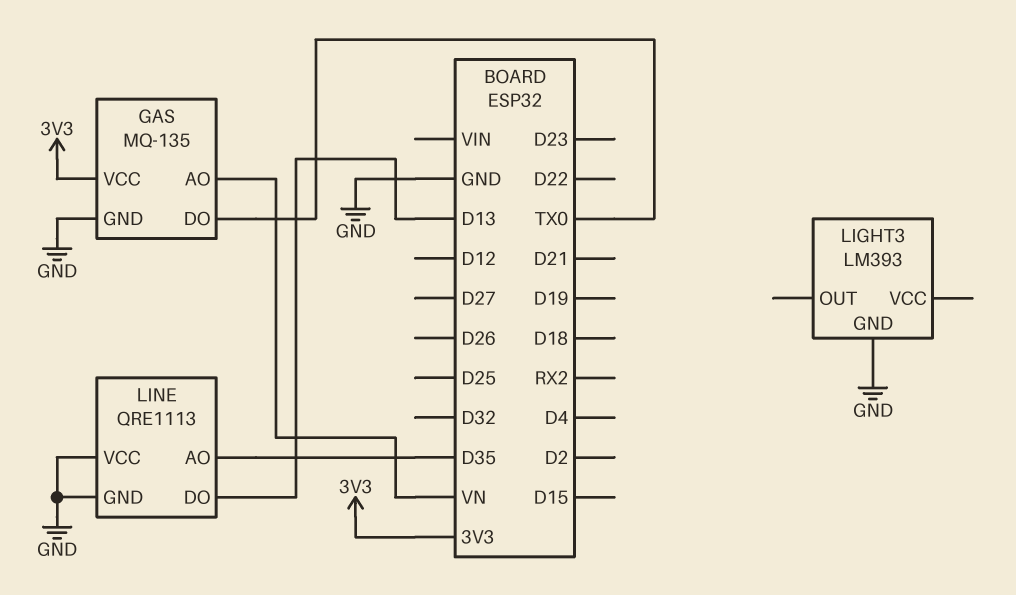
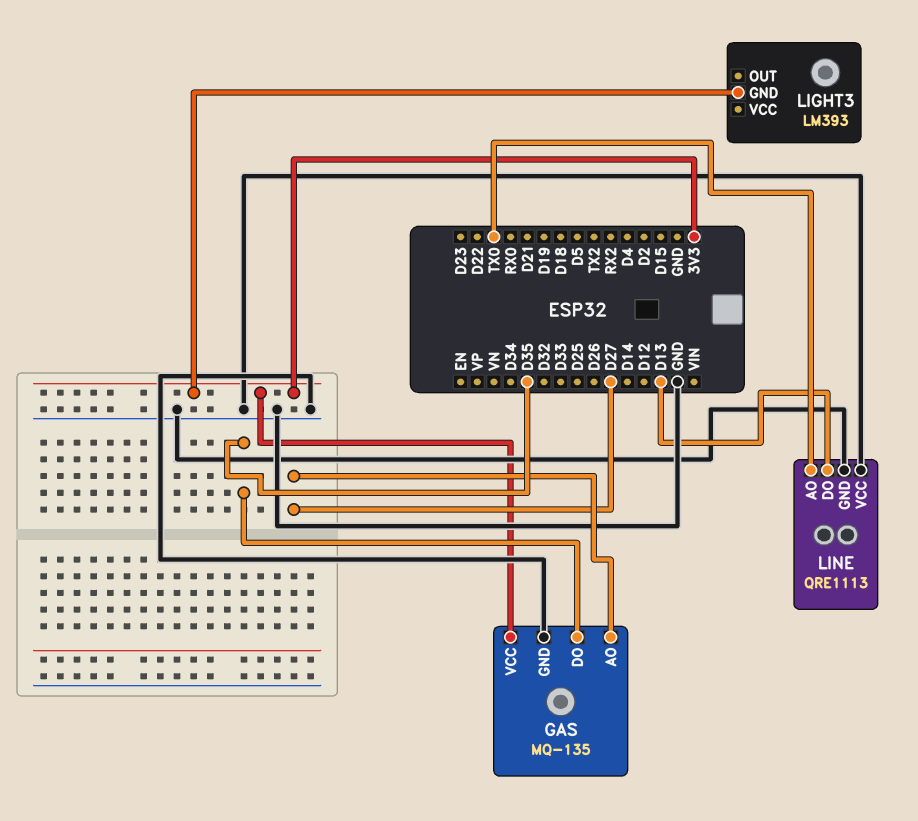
GAS pin AO: VN -> D27
GAS pin DO: TX0 -> D35
LIGHT3 pin GND: GND -> 3V3
LINE pin AO: D35 -> TX0

